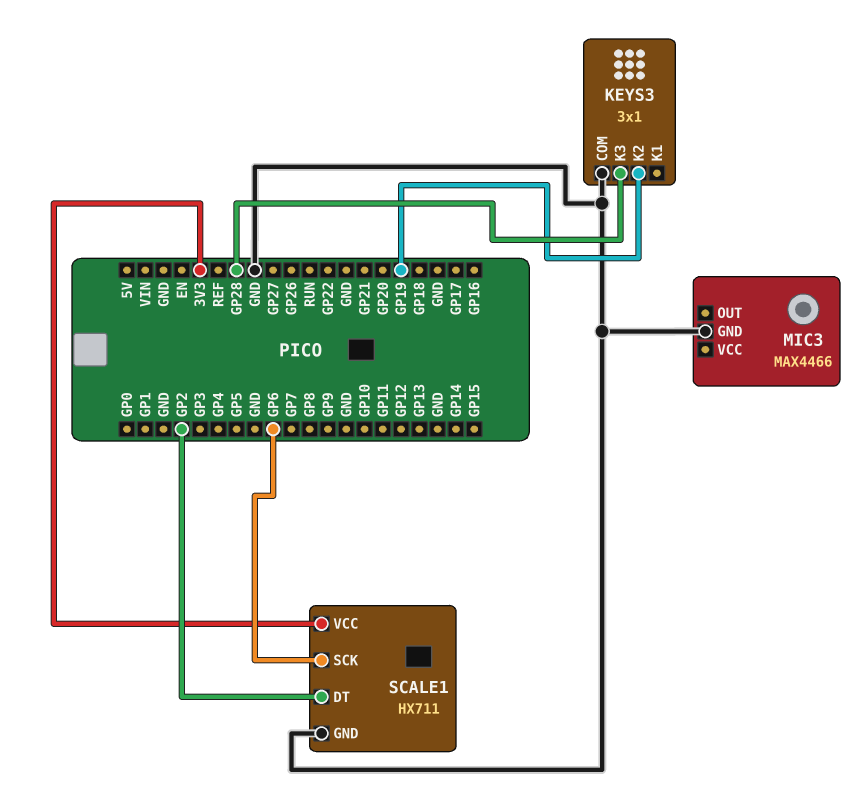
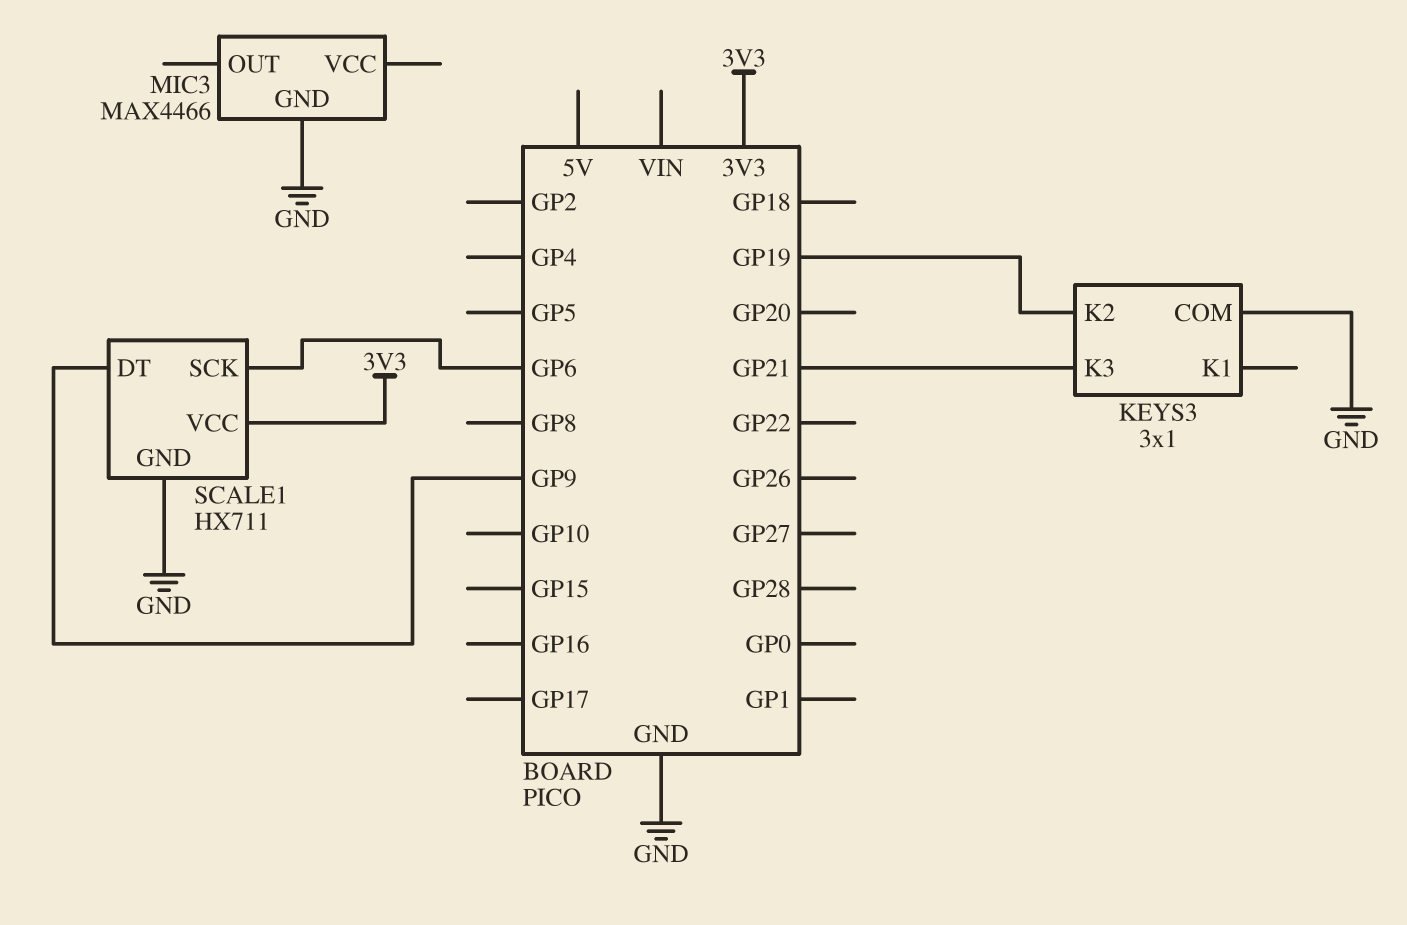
KEYS3 pin K3: GP28 -> GP21
SCALE1 pin DT: GP2 -> GP9

